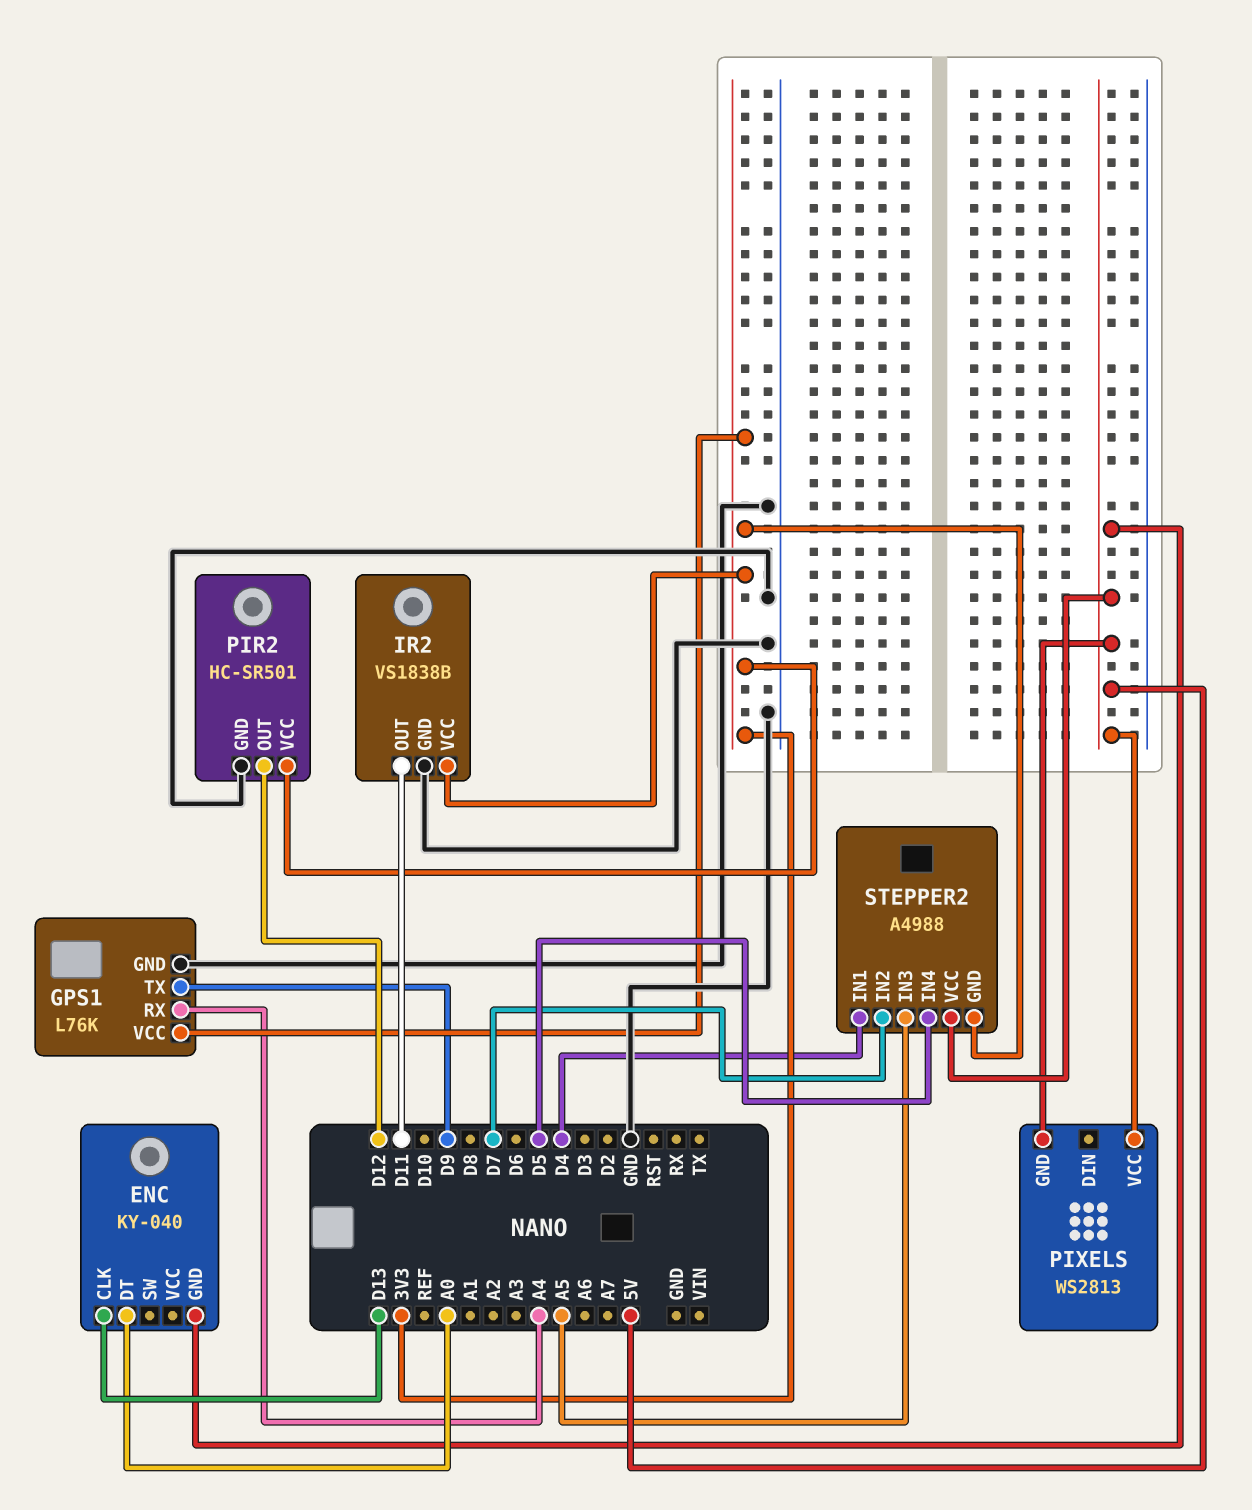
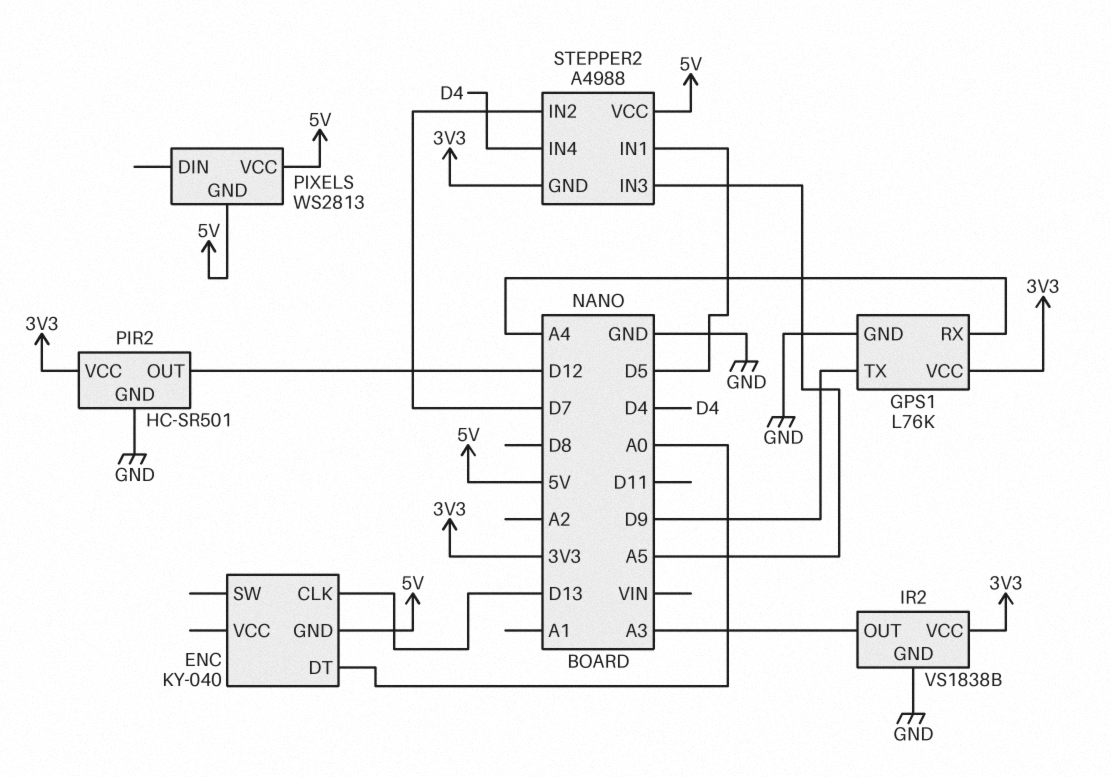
IR2 pin OUT: D11 -> A3
STEPPER2 pin IN1: D4 -> D5
STEPPER2 pin IN4: D5 -> D4

